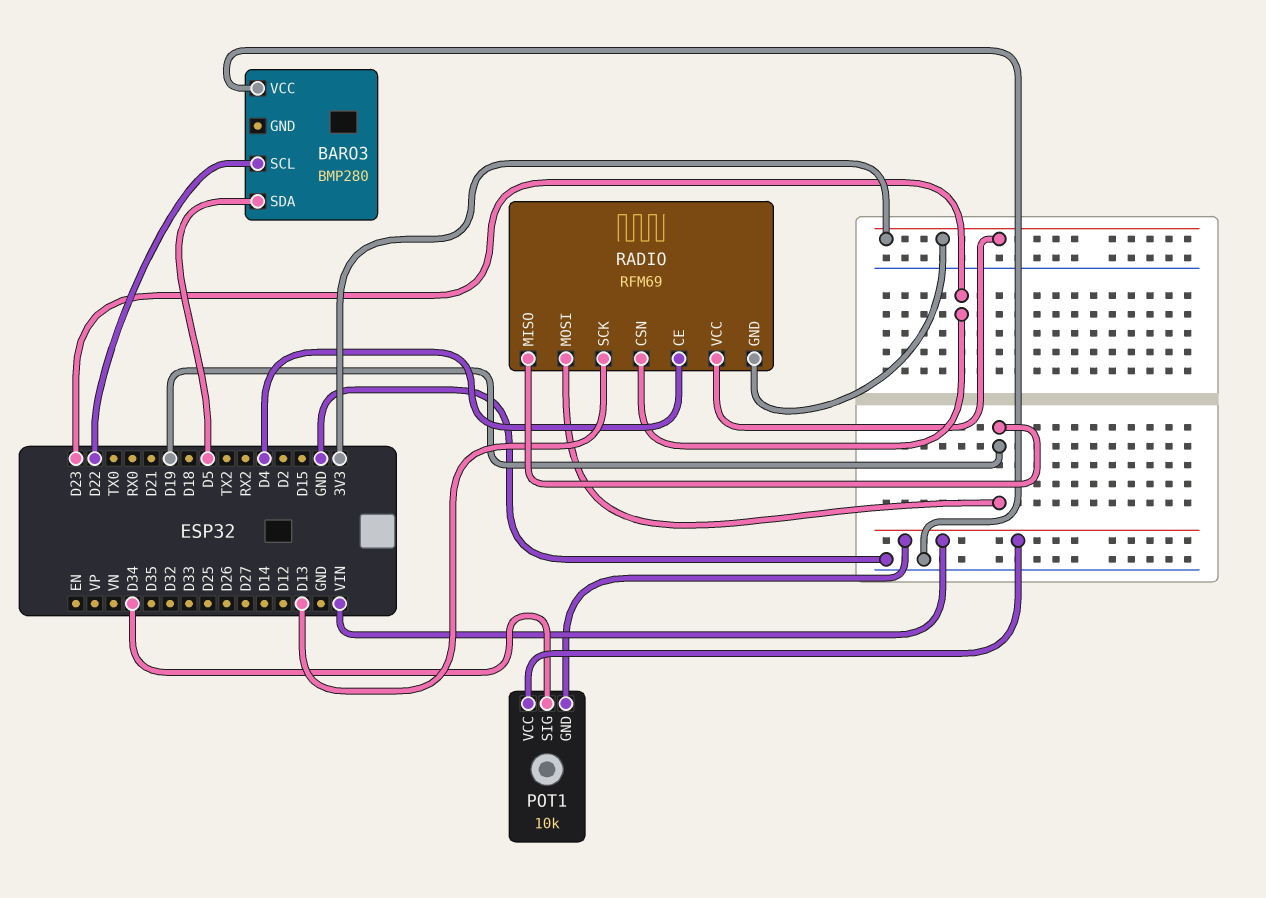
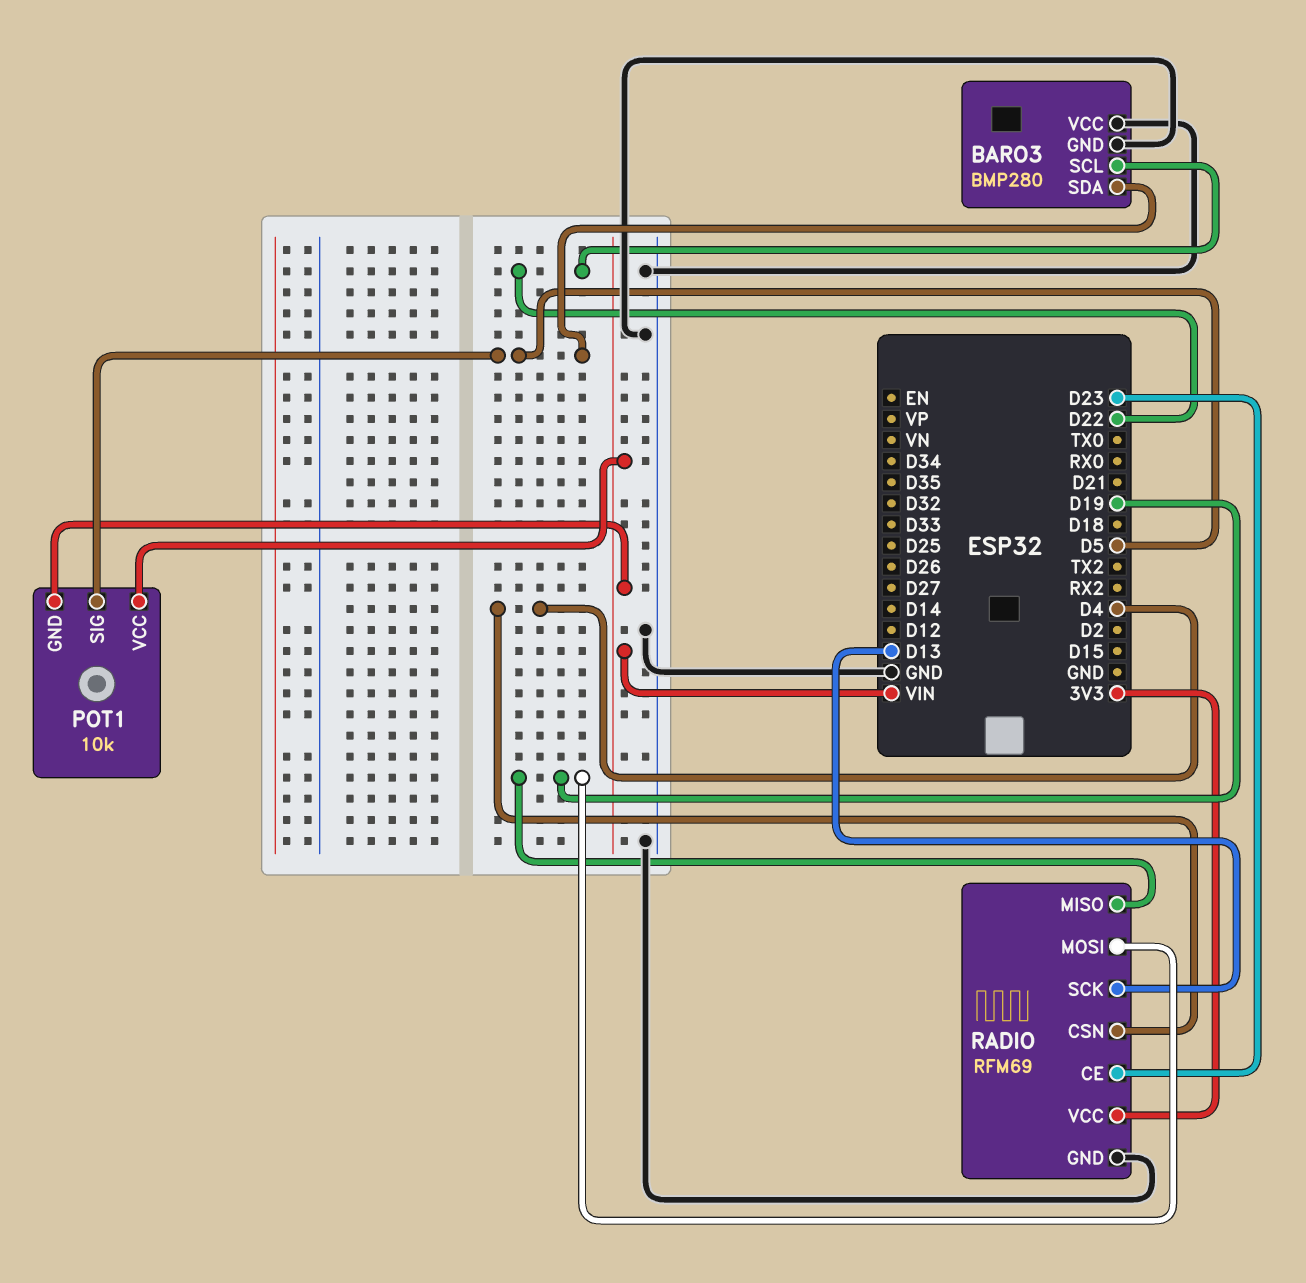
BARO3 pin GND: none -> GND
POT1 pin SIG: D34 -> D5
RADIO pin CE: D4 -> D23
RADIO pin CSN: D23 -> D4
RADIO pin GND: 3V3 -> GND

